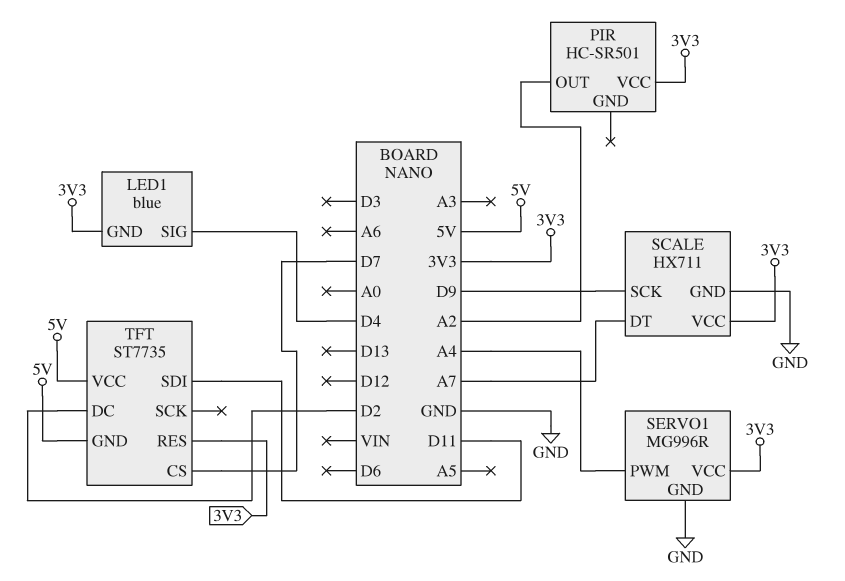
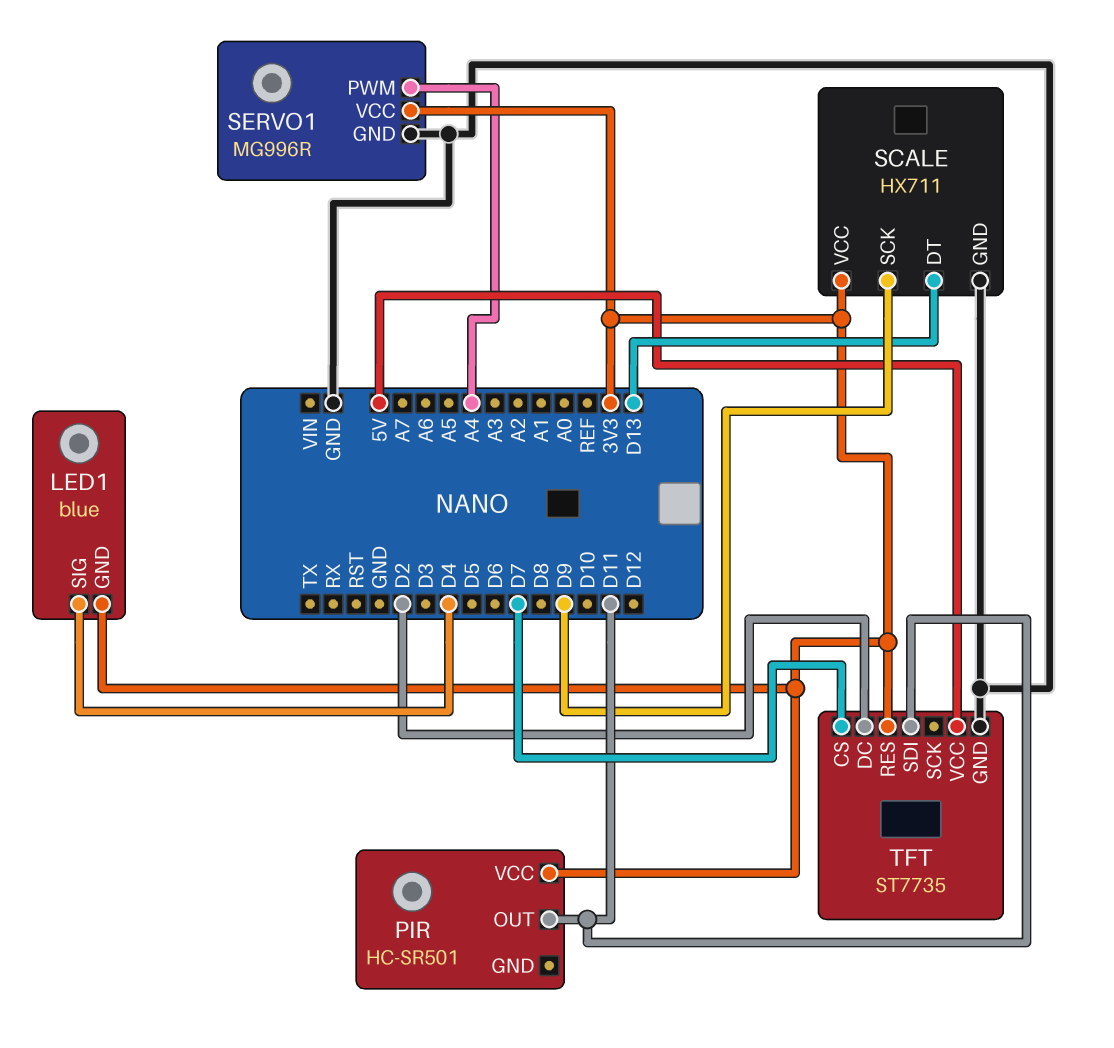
PIR pin OUT: A2 -> D11
SCALE pin DT: A7 -> D13
TFT pin GND: 5V -> GND

